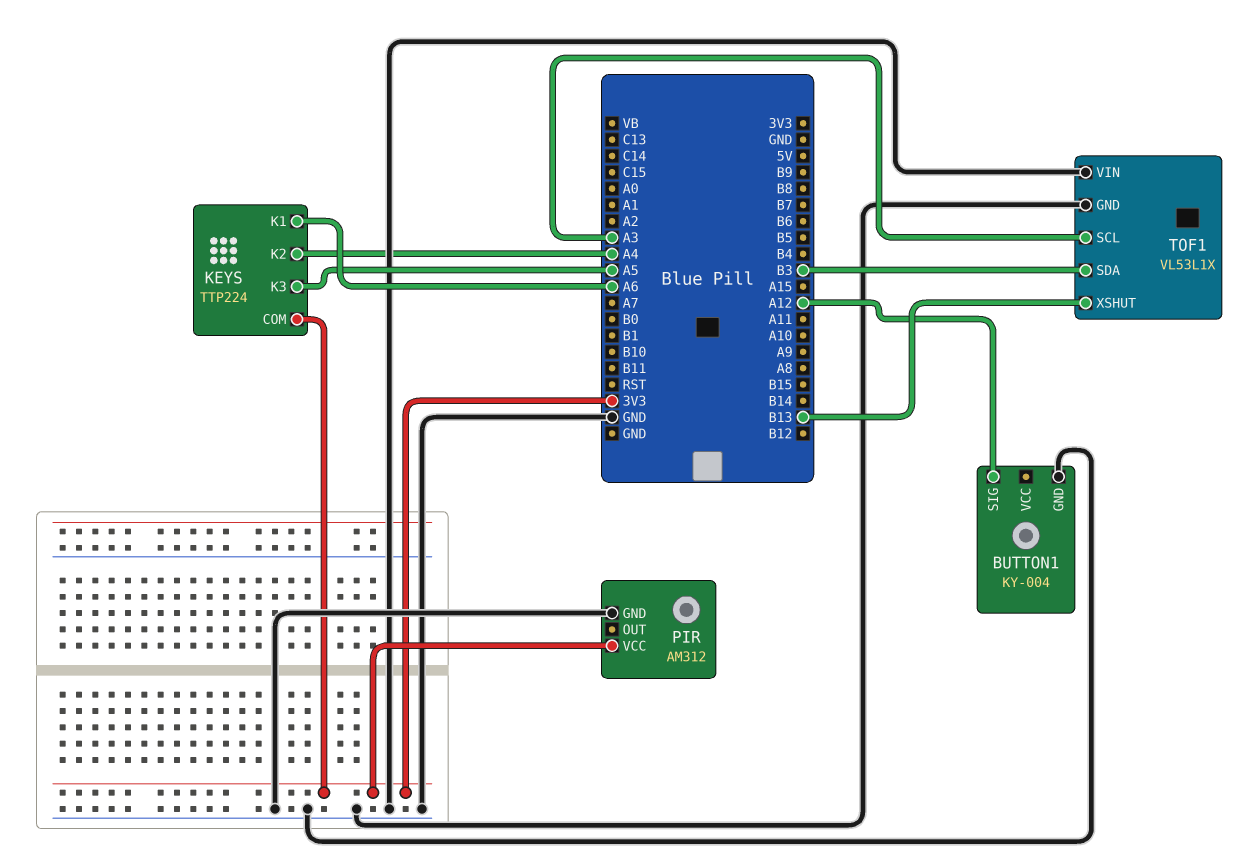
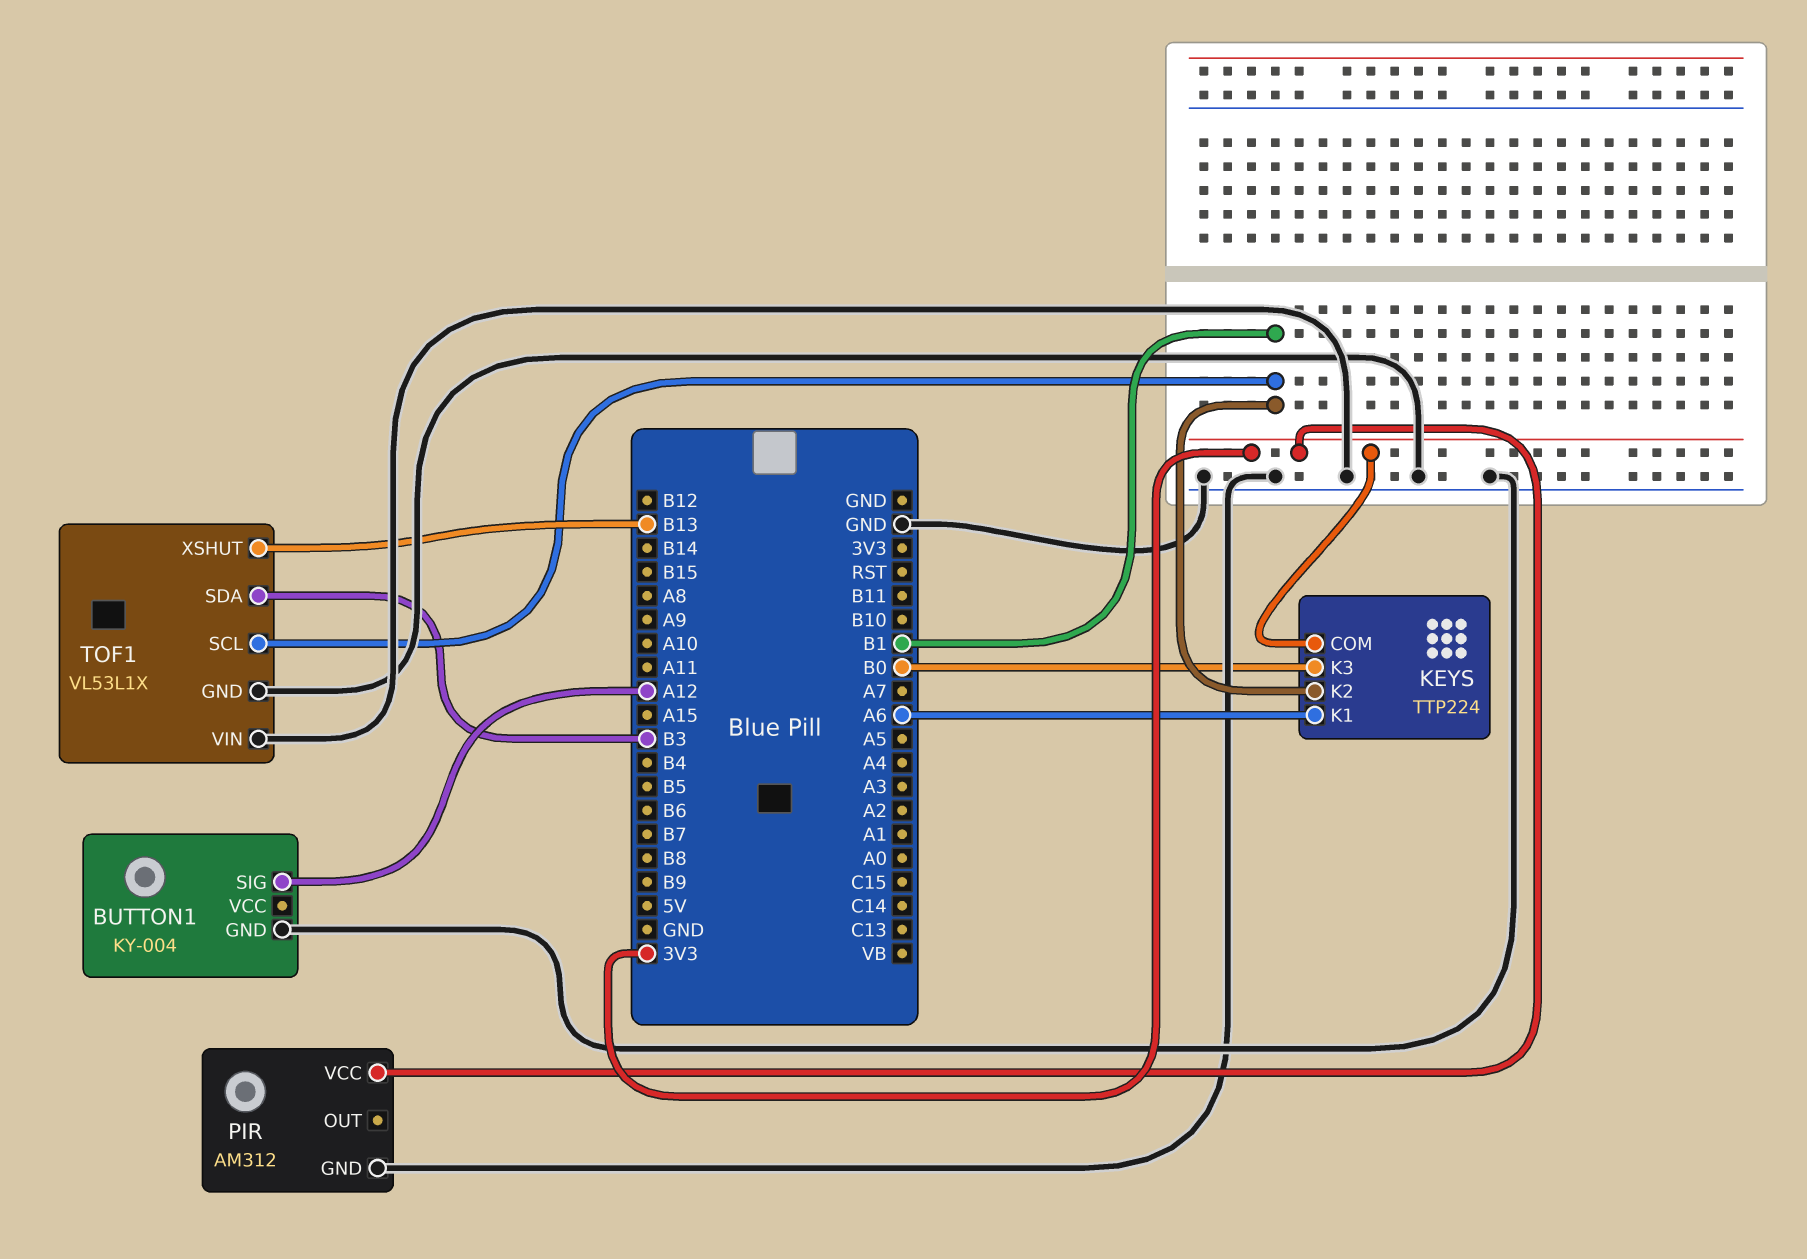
KEYS pin K2: A4 -> B1
KEYS pin K3: A5 -> B0
TOF1 pin SCL: A3 -> B1

